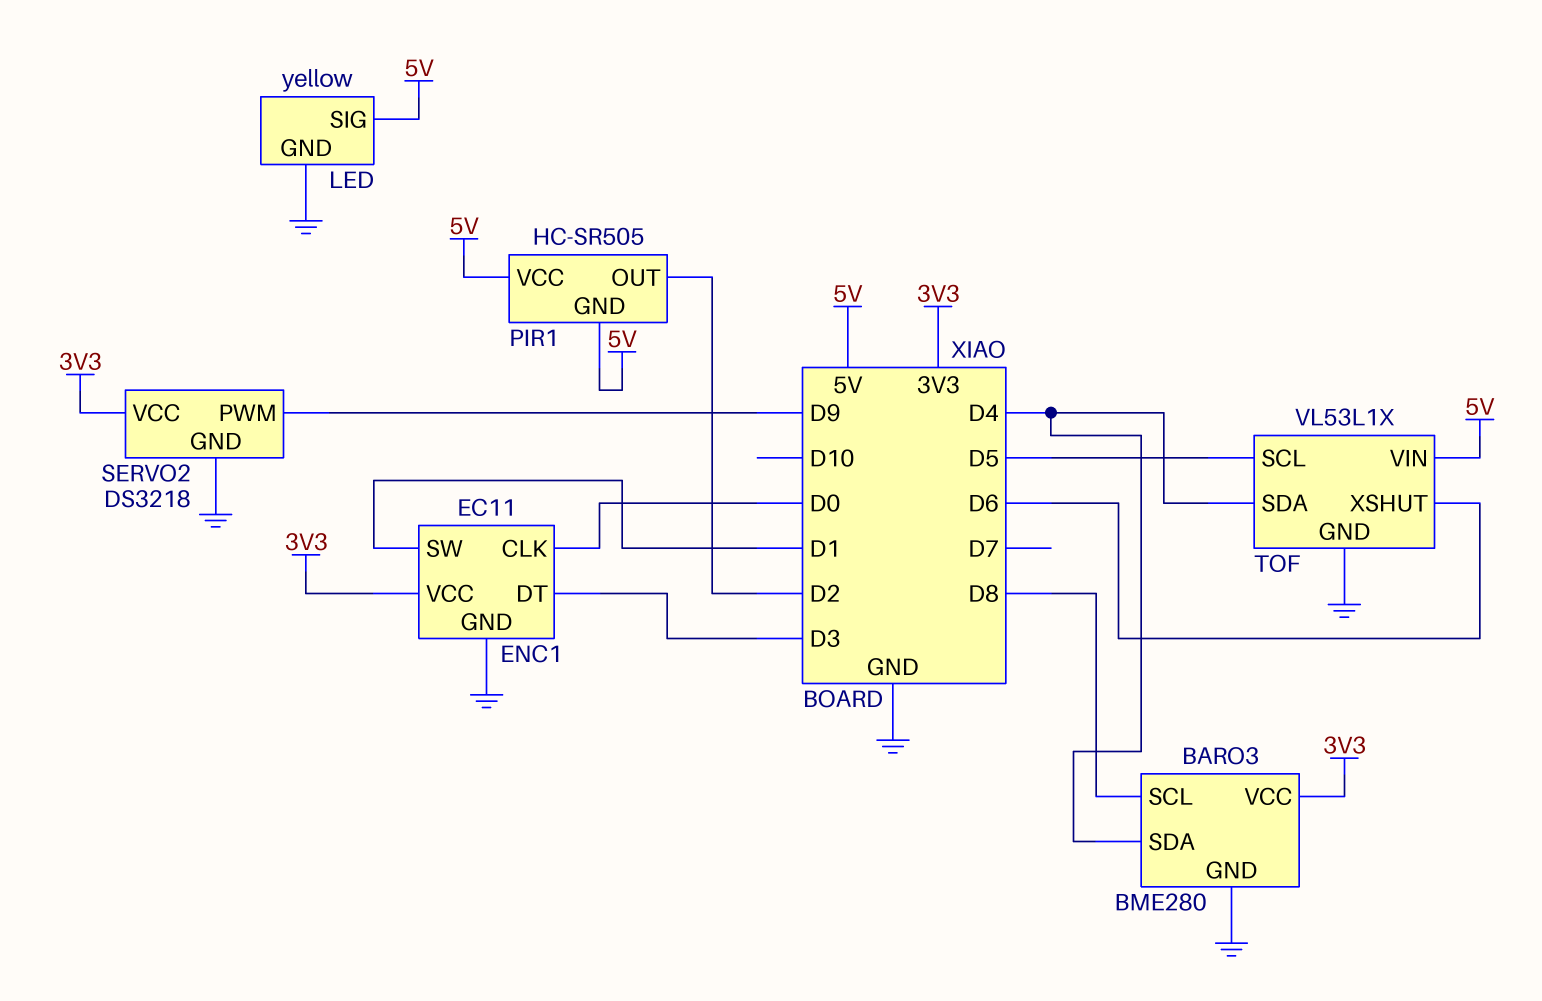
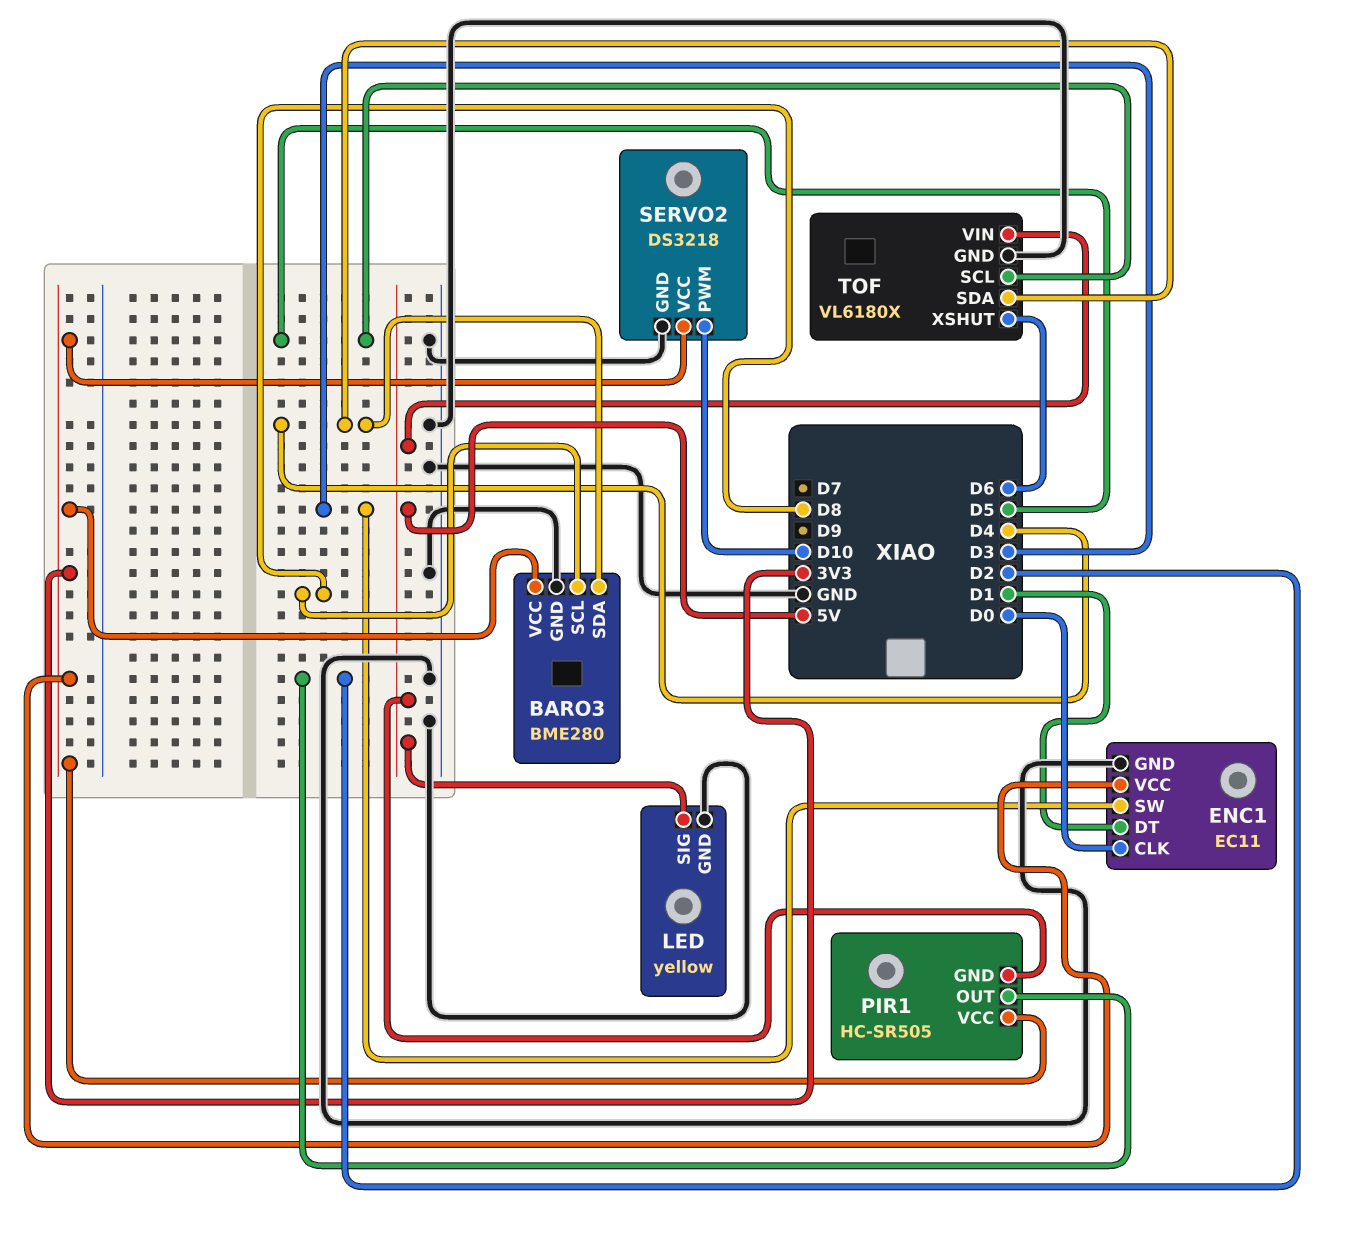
ENC1 pin DT: D3 -> D1
ENC1 pin SW: D1 -> D3
PIR1 pin VCC: 5V -> 3V3
SERVO2 pin PWM: D9 -> D10
TOF: VL53L1X -> VL6180X

